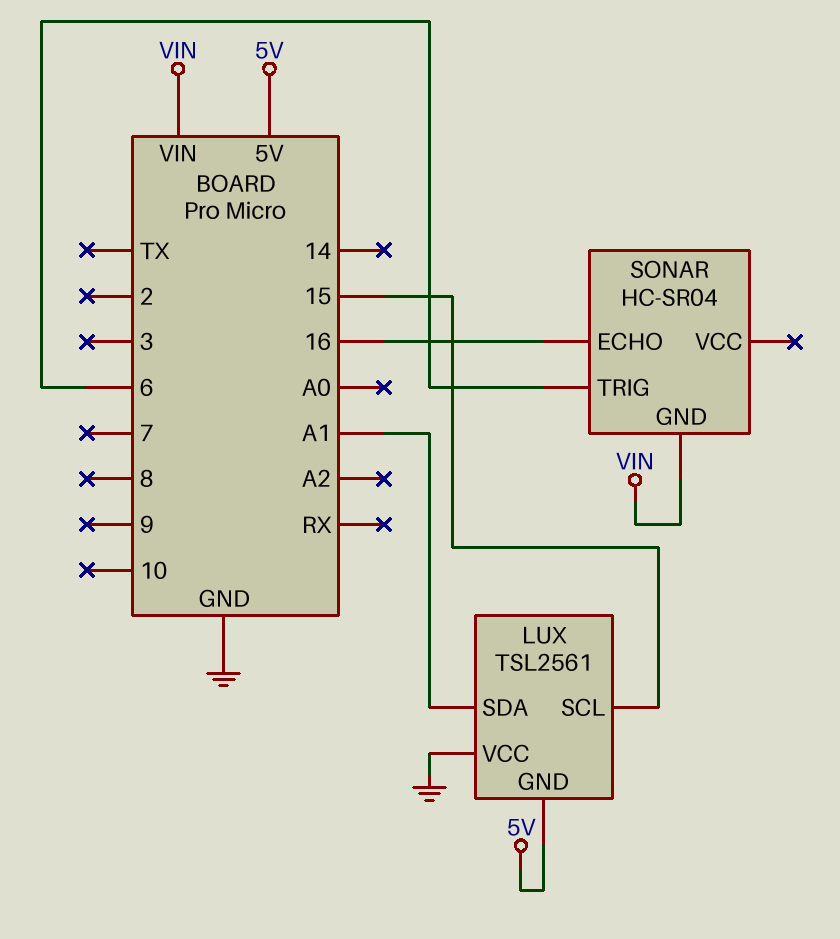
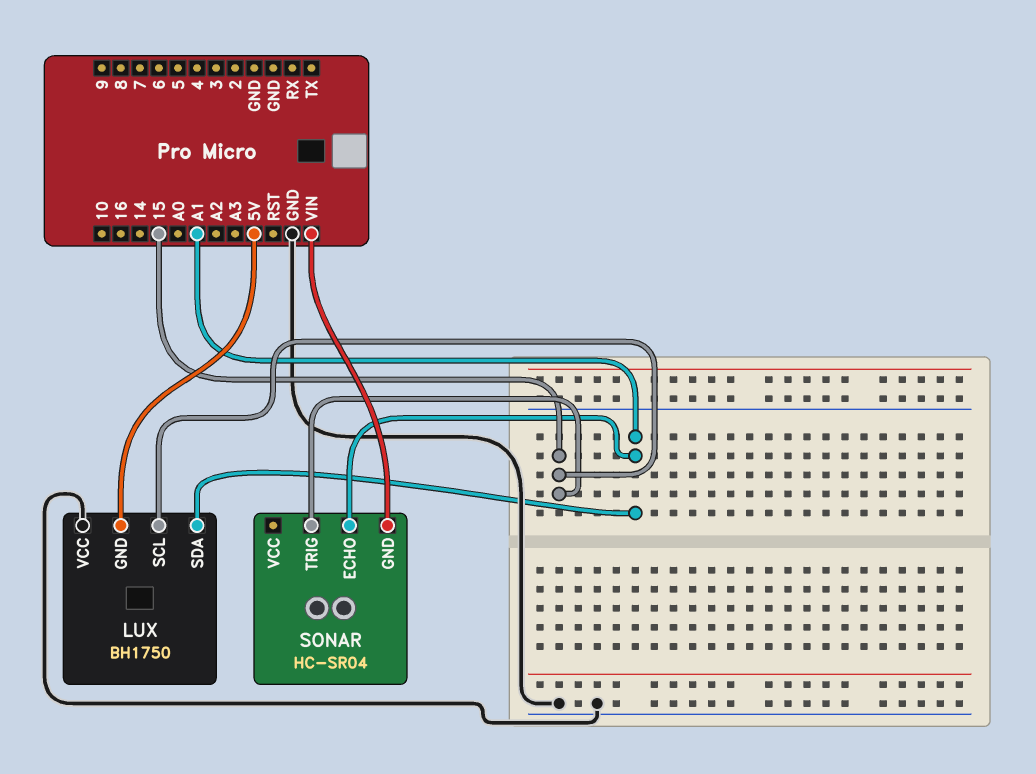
LUX: TSL2561 -> BH1750
SONAR pin ECHO: 16 -> A1
SONAR pin TRIG: 6 -> 15

